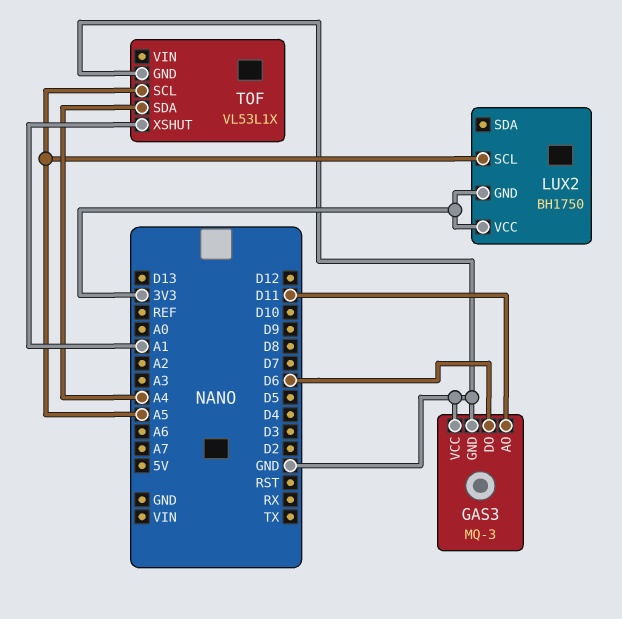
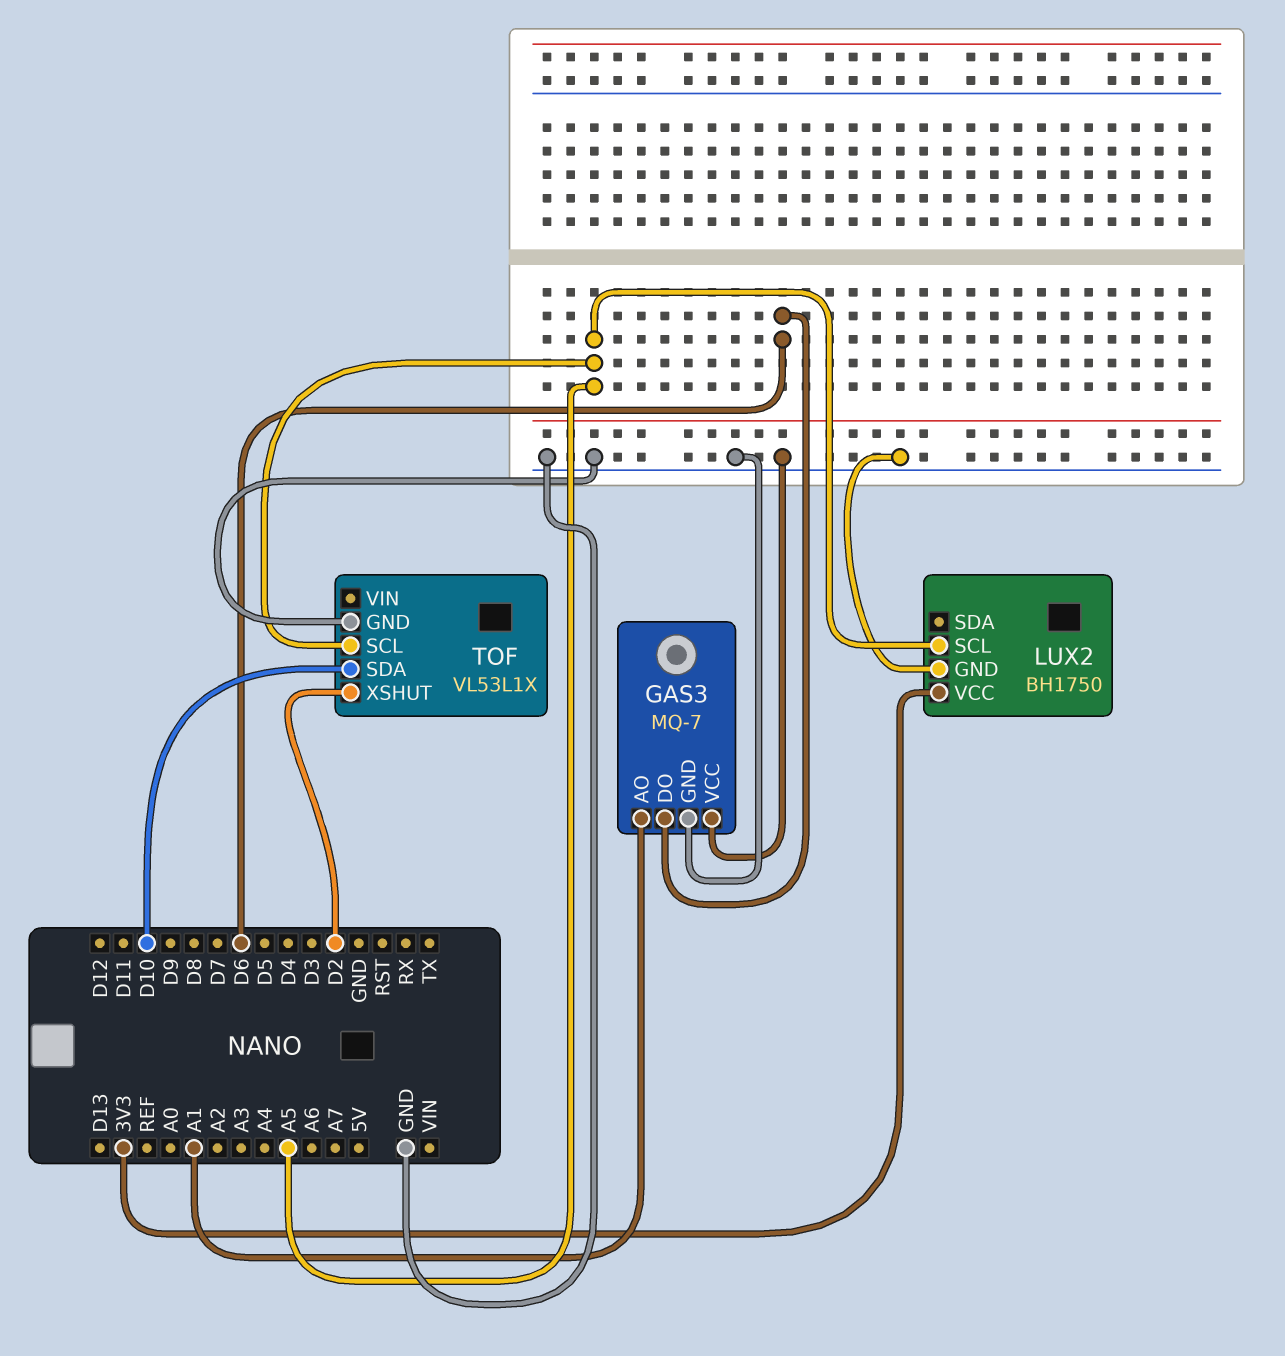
GAS3: MQ-3 -> MQ-7
GAS3 pin AO: D11 -> A1
LUX2 pin GND: 3V3 -> GND
TOF pin SDA: A4 -> D10
TOF pin XSHUT: A1 -> D2

